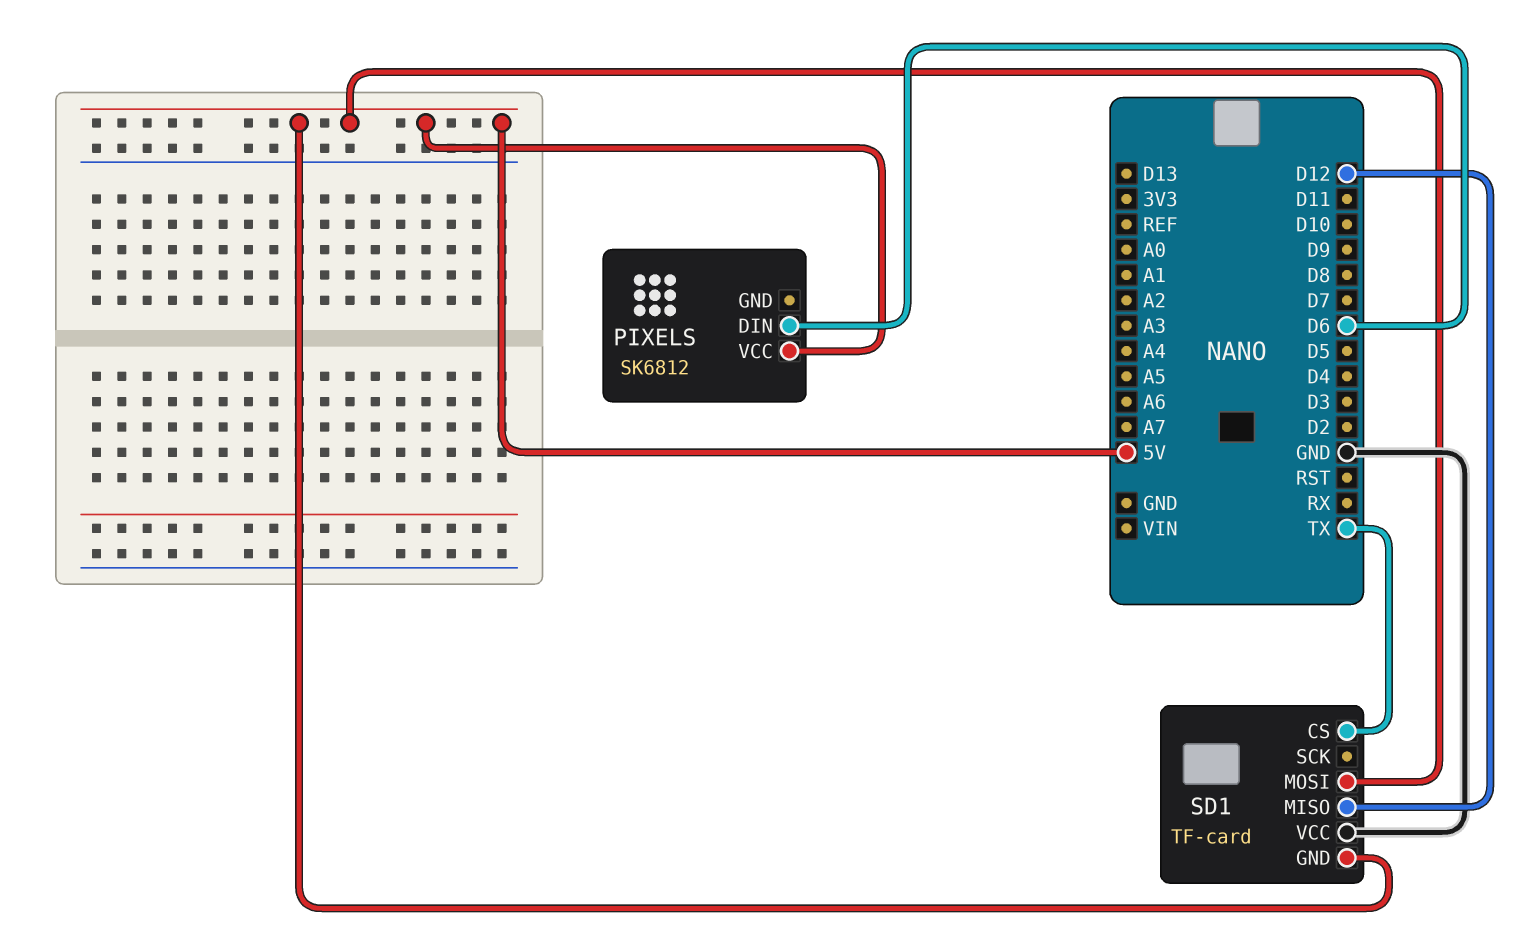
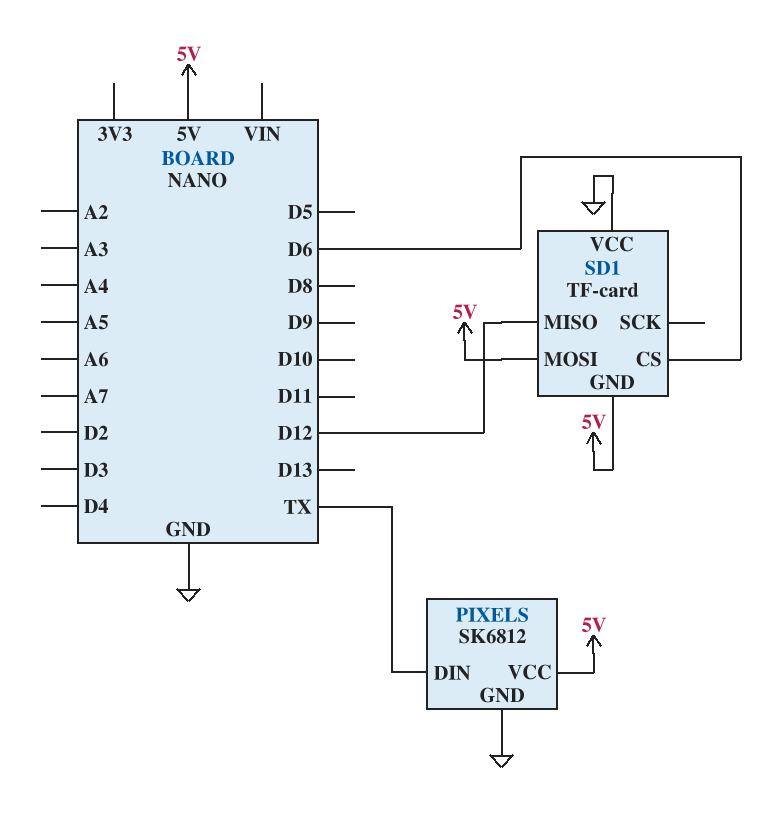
PIXELS pin DIN: D6 -> TX
PIXELS pin GND: none -> GND
SD1 pin CS: TX -> D6

